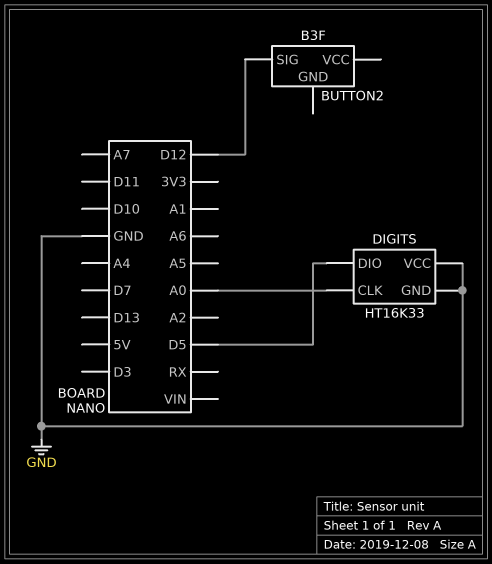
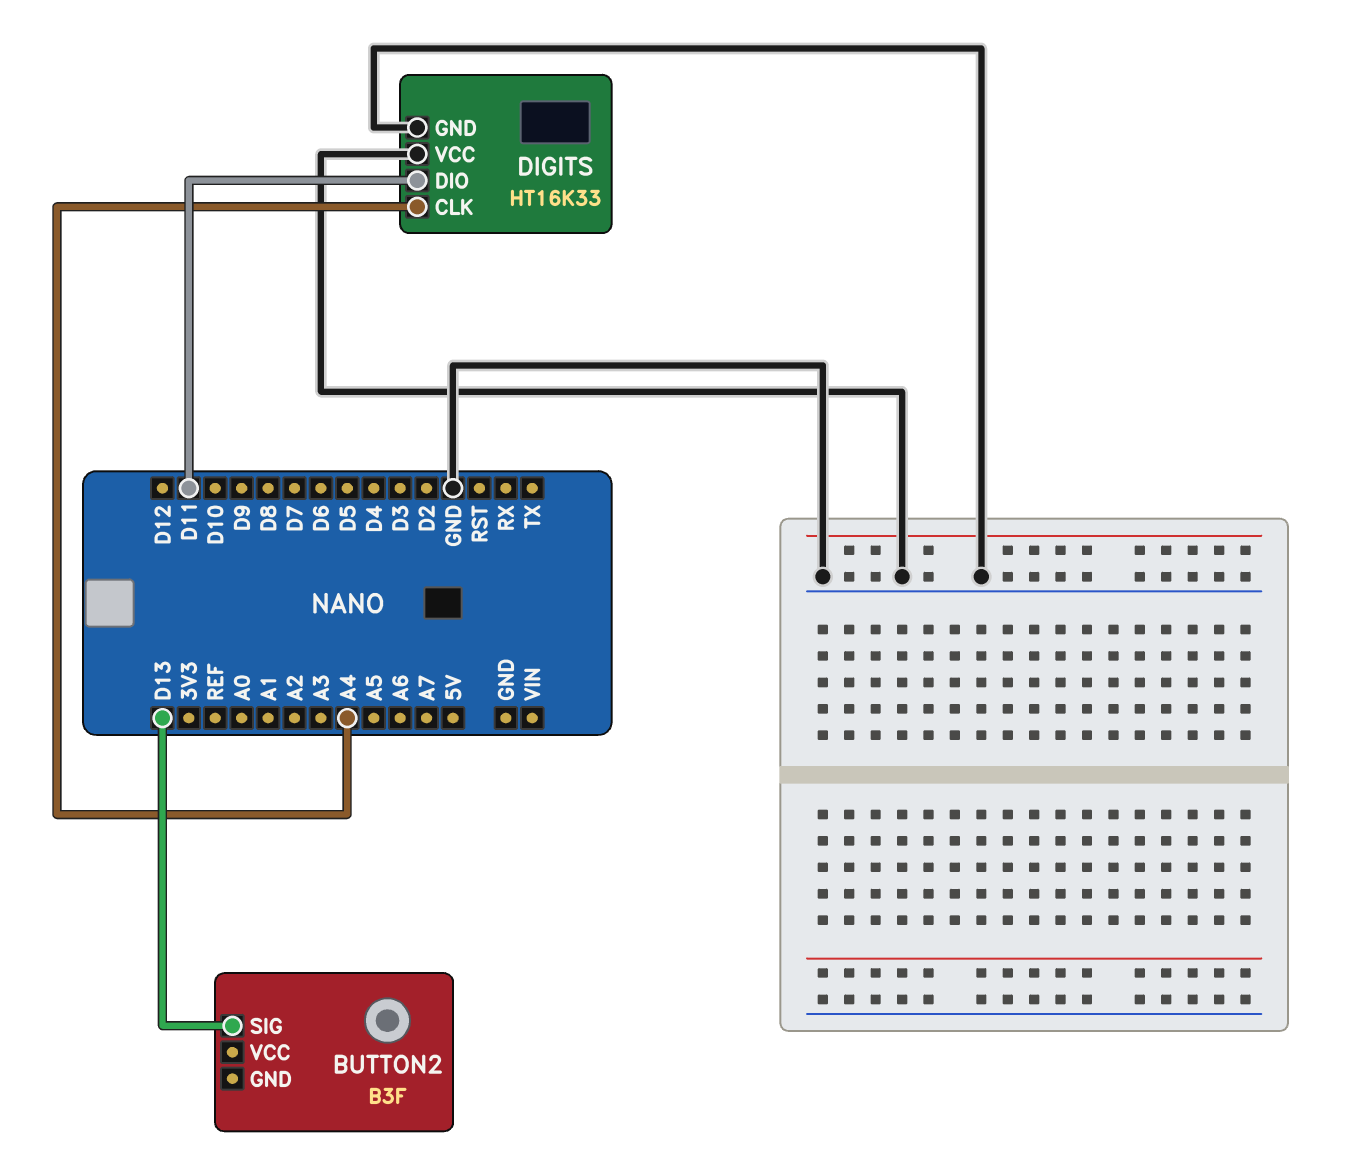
BUTTON2 pin SIG: D12 -> D13
DIGITS pin CLK: A0 -> A4
DIGITS pin DIO: D5 -> D11

